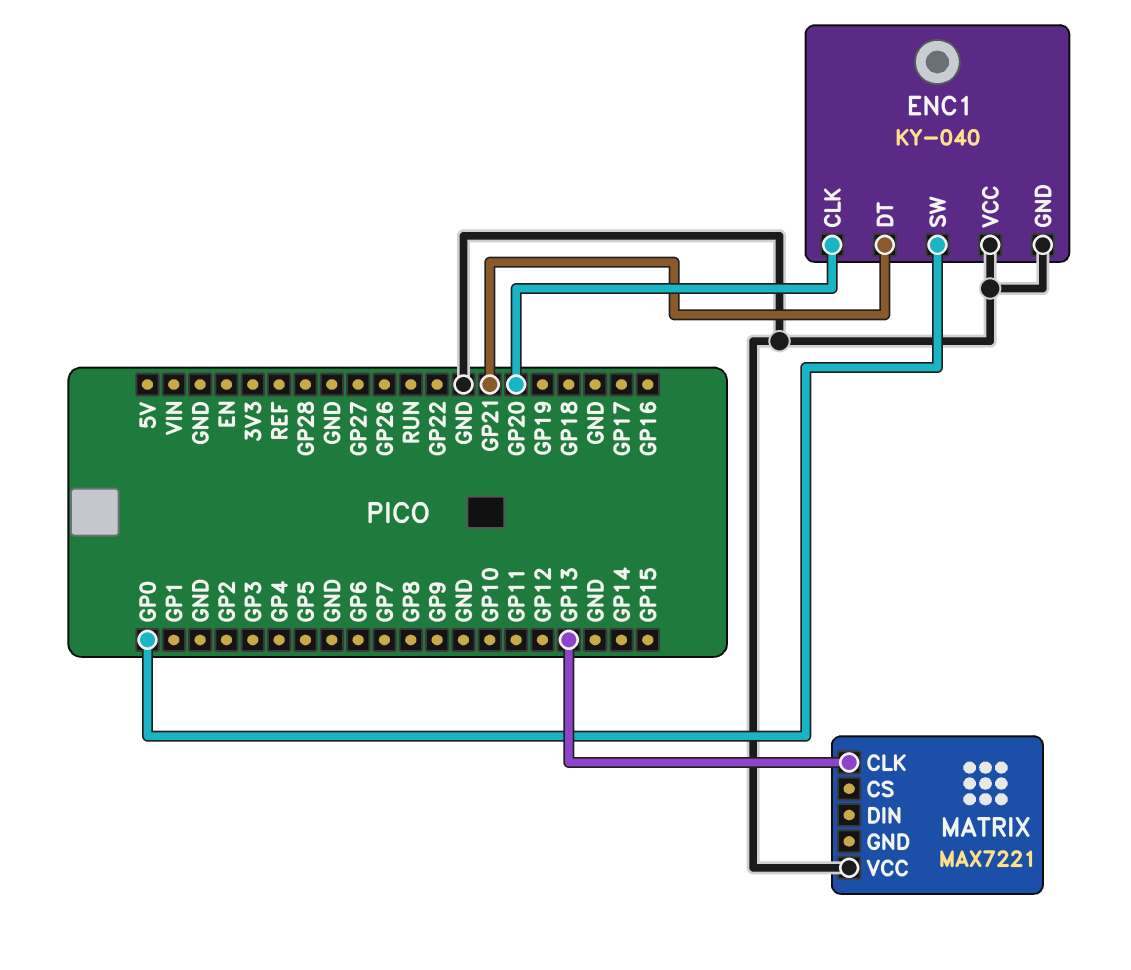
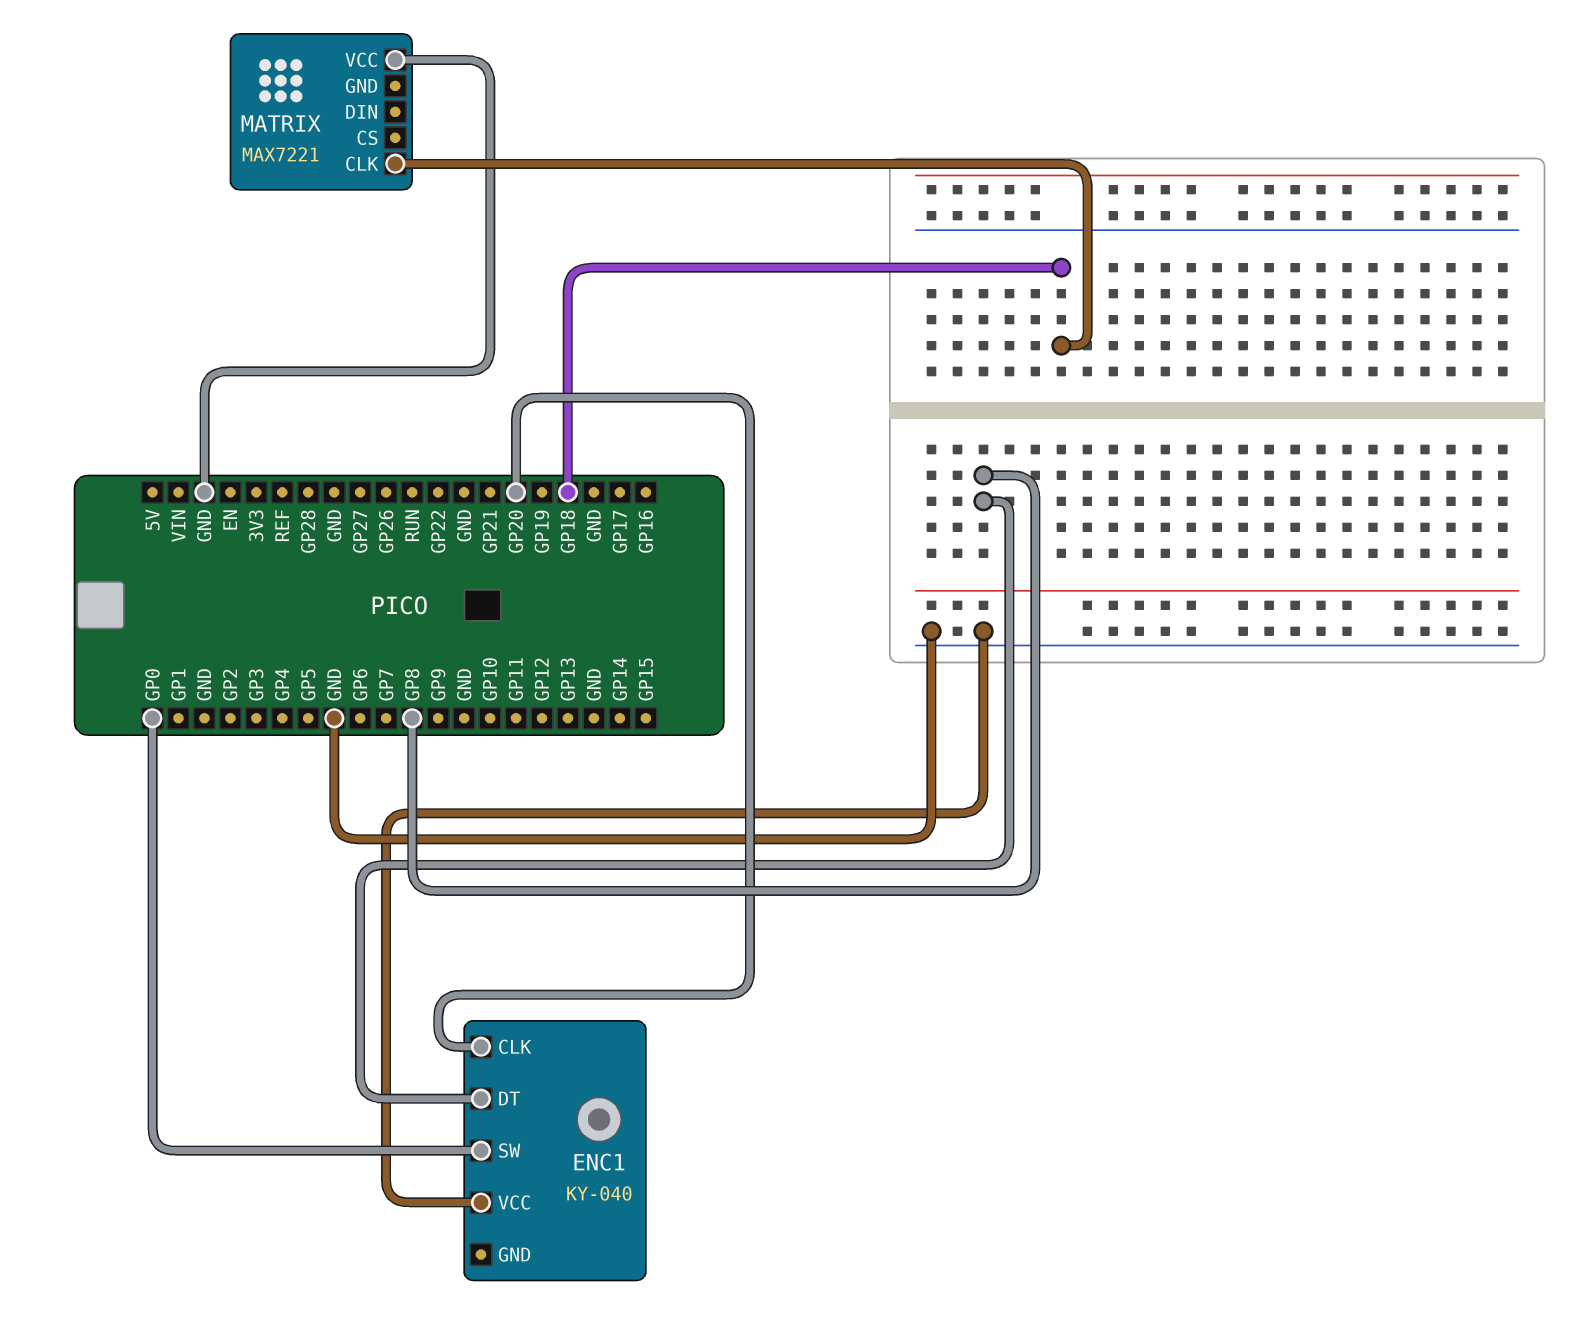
ENC1 pin DT: GP21 -> GP8
ENC1 pin GND: GND -> none
MATRIX pin CLK: GP13 -> GP18

